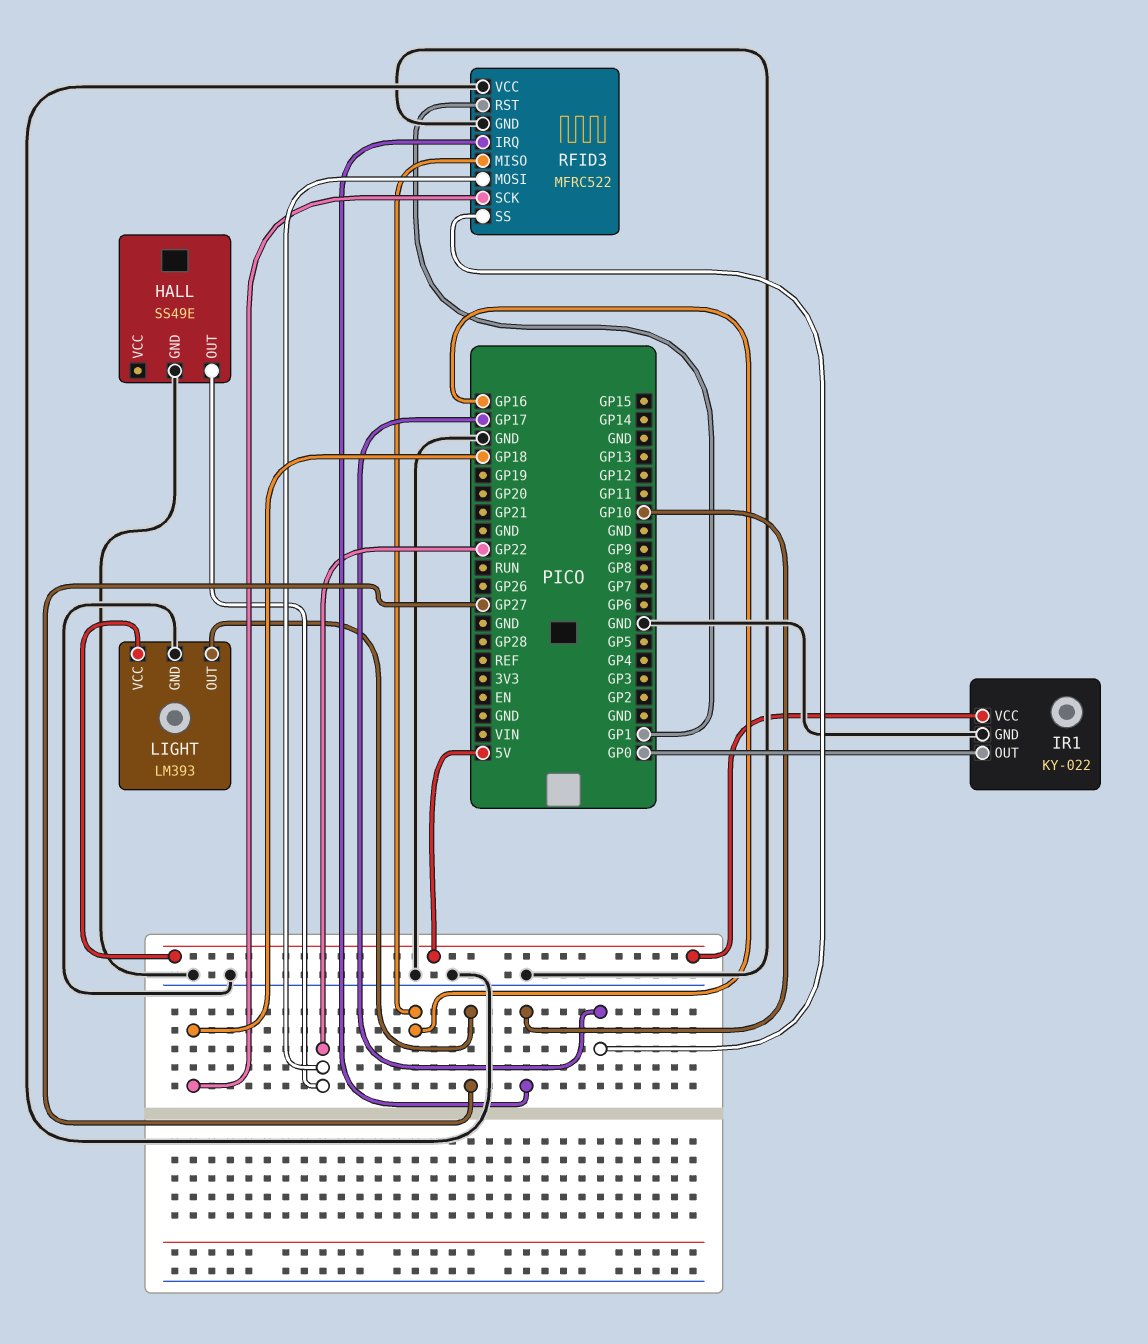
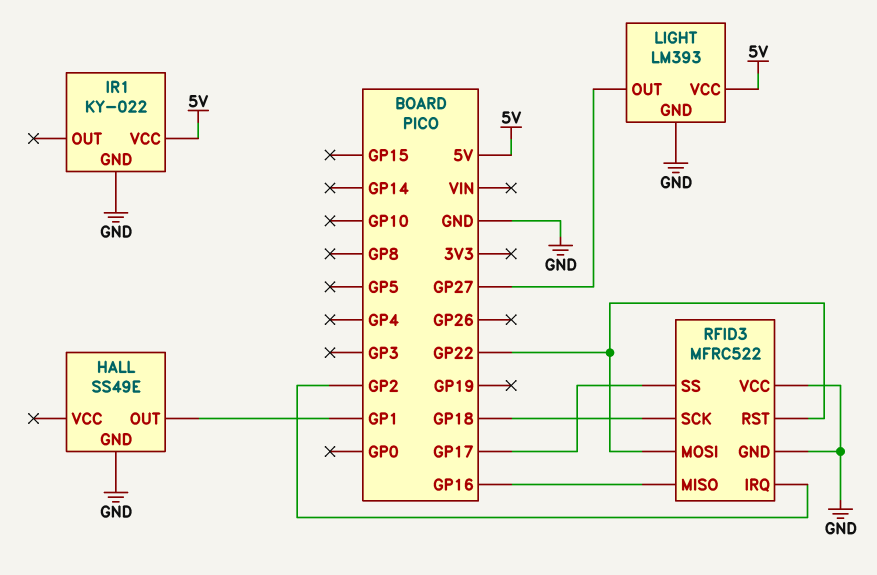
HALL pin OUT: GP22 -> GP1
IR1 pin OUT: GP0 -> none
RFID3 pin IRQ: GP10 -> GP2
RFID3 pin RST: GP1 -> GP22

